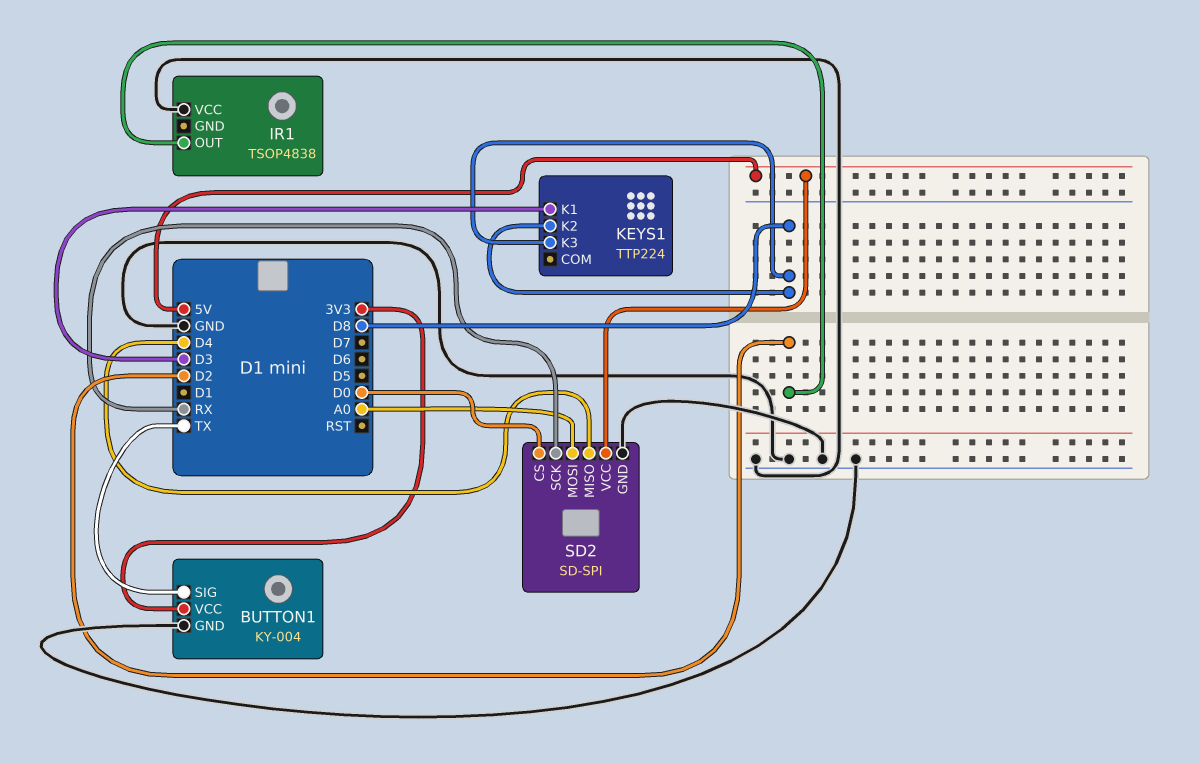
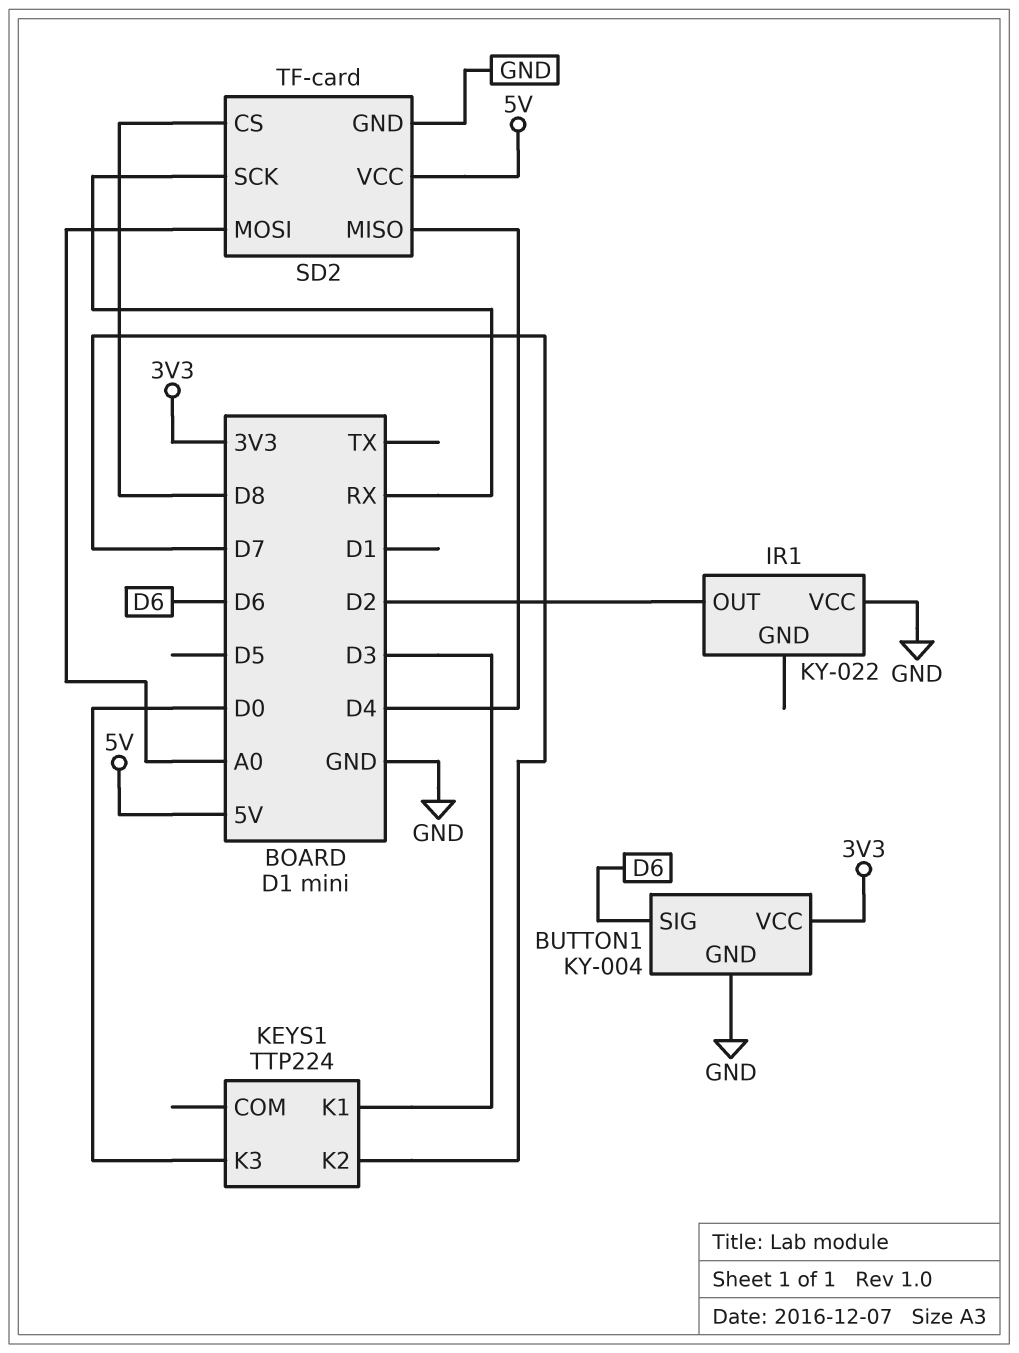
BUTTON1 pin SIG: TX -> D6
IR1: TSOP4838 -> KY-022
KEYS1 pin K2: D8 -> D7
KEYS1 pin K3: D8 -> D0
SD2: SD-SPI -> TF-card
SD2 pin CS: D0 -> D8

